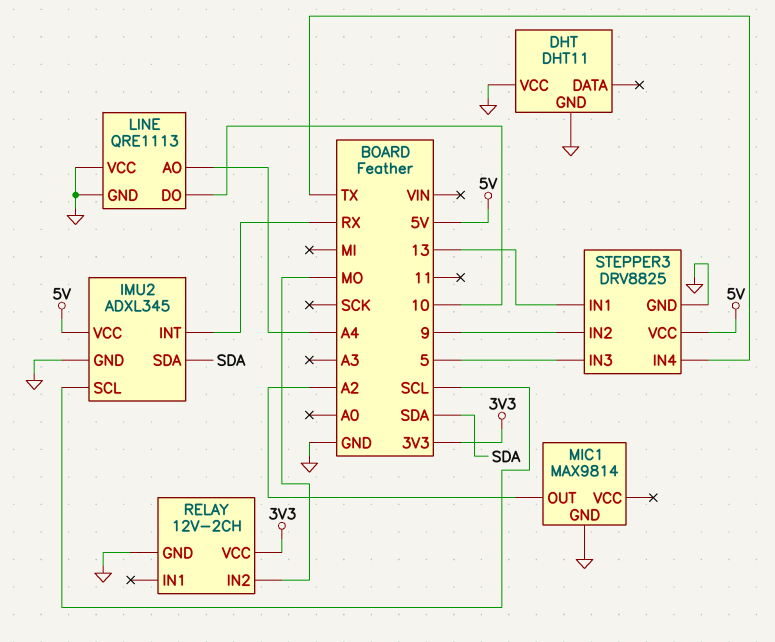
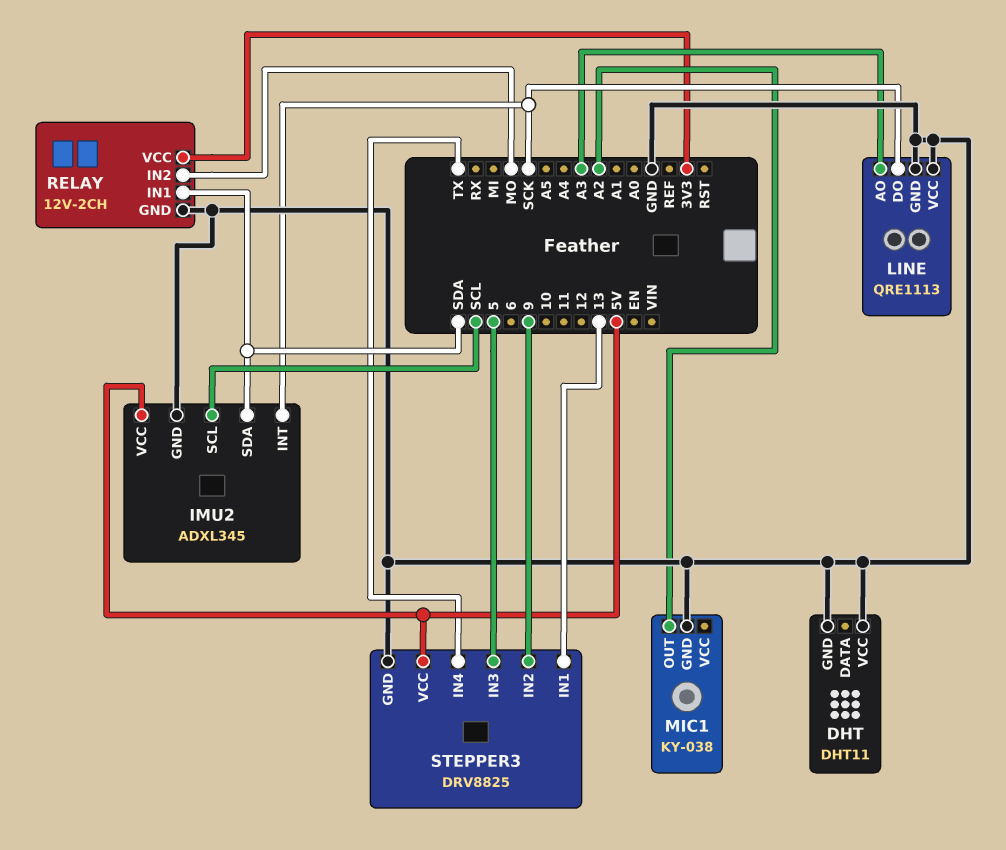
IMU2 pin INT: RX -> SCK
LINE pin AO: A4 -> A3
LINE pin DO: 10 -> SCK
MIC1: MAX9814 -> KY-038
RELAY pin IN1: none -> SDA

